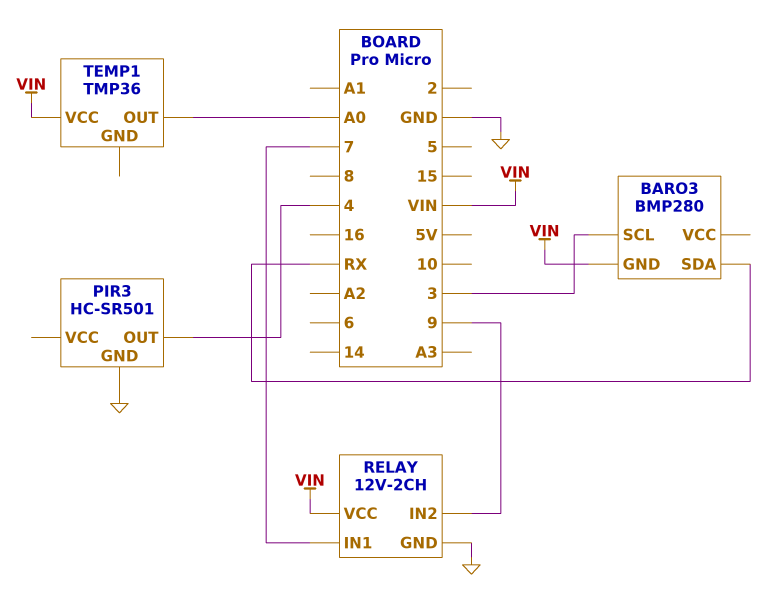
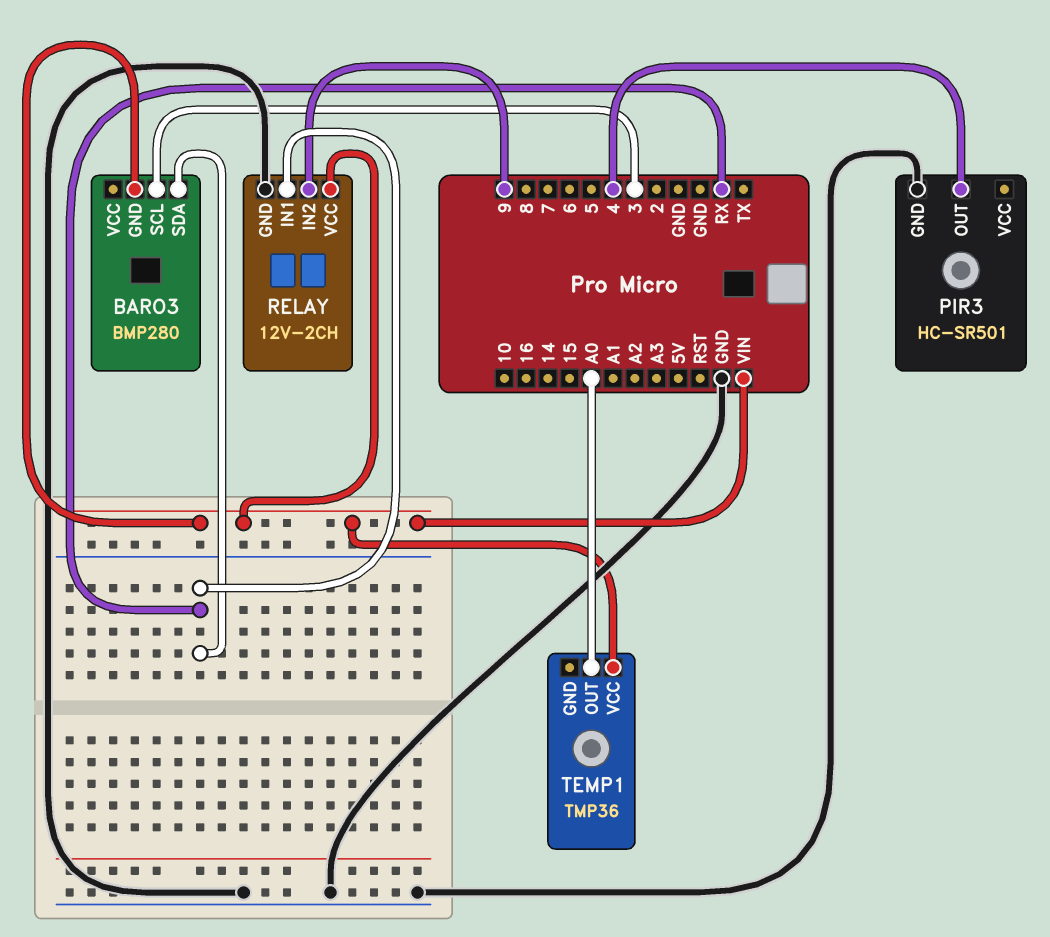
RELAY pin IN1: 7 -> RX

